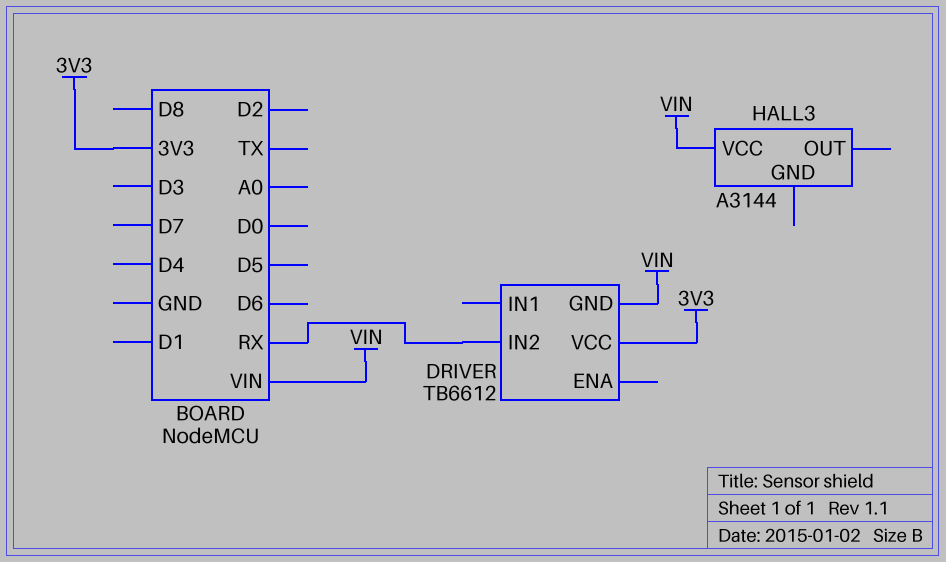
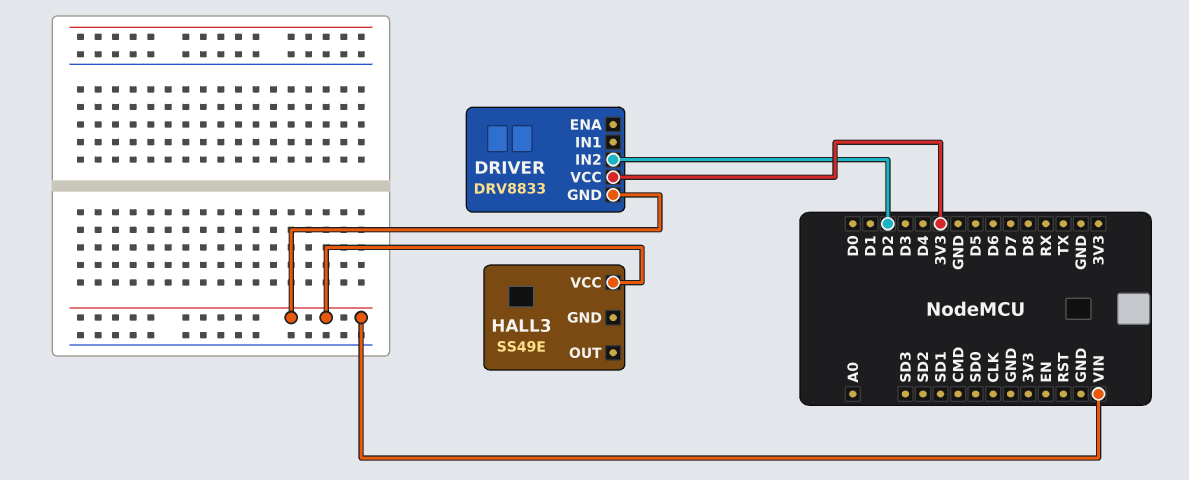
DRIVER: TB6612 -> DRV8833
DRIVER pin IN2: RX -> D2
HALL3: A3144 -> SS49E

